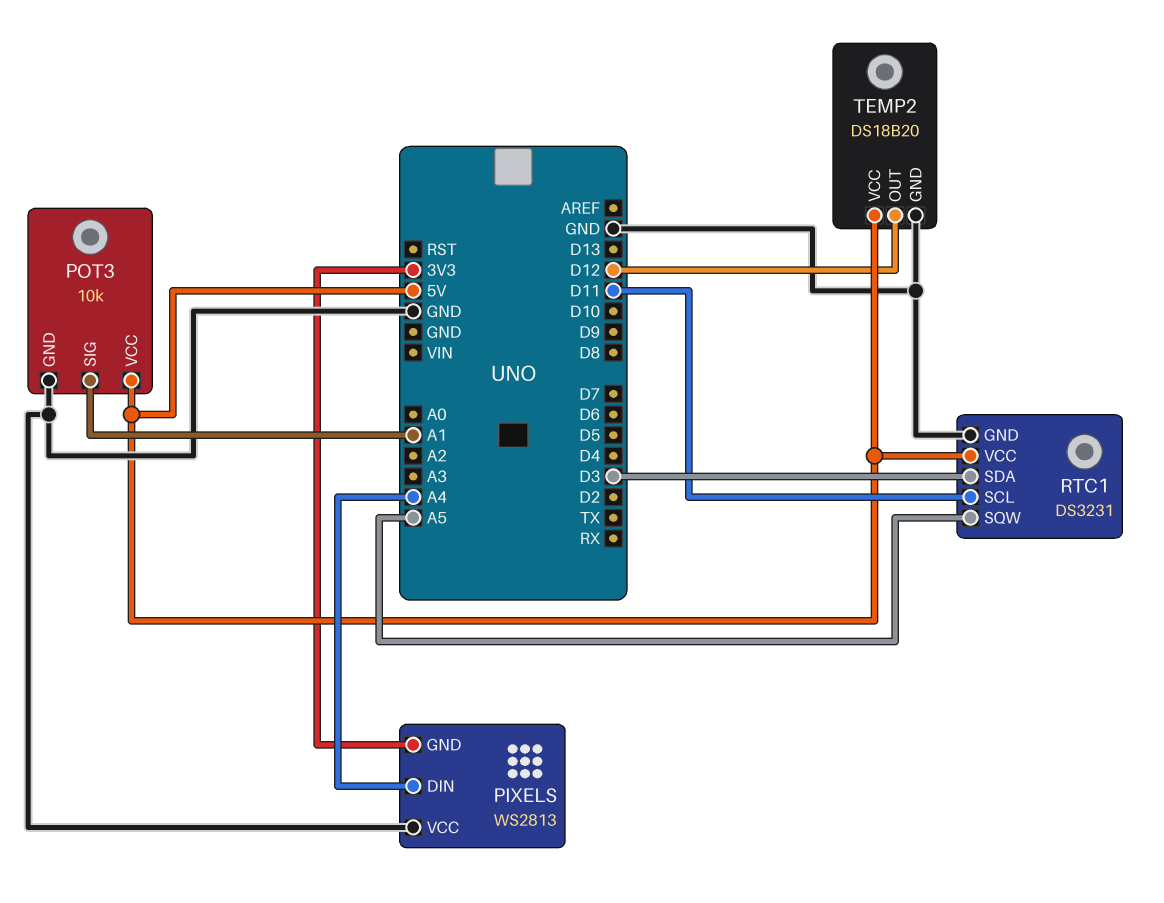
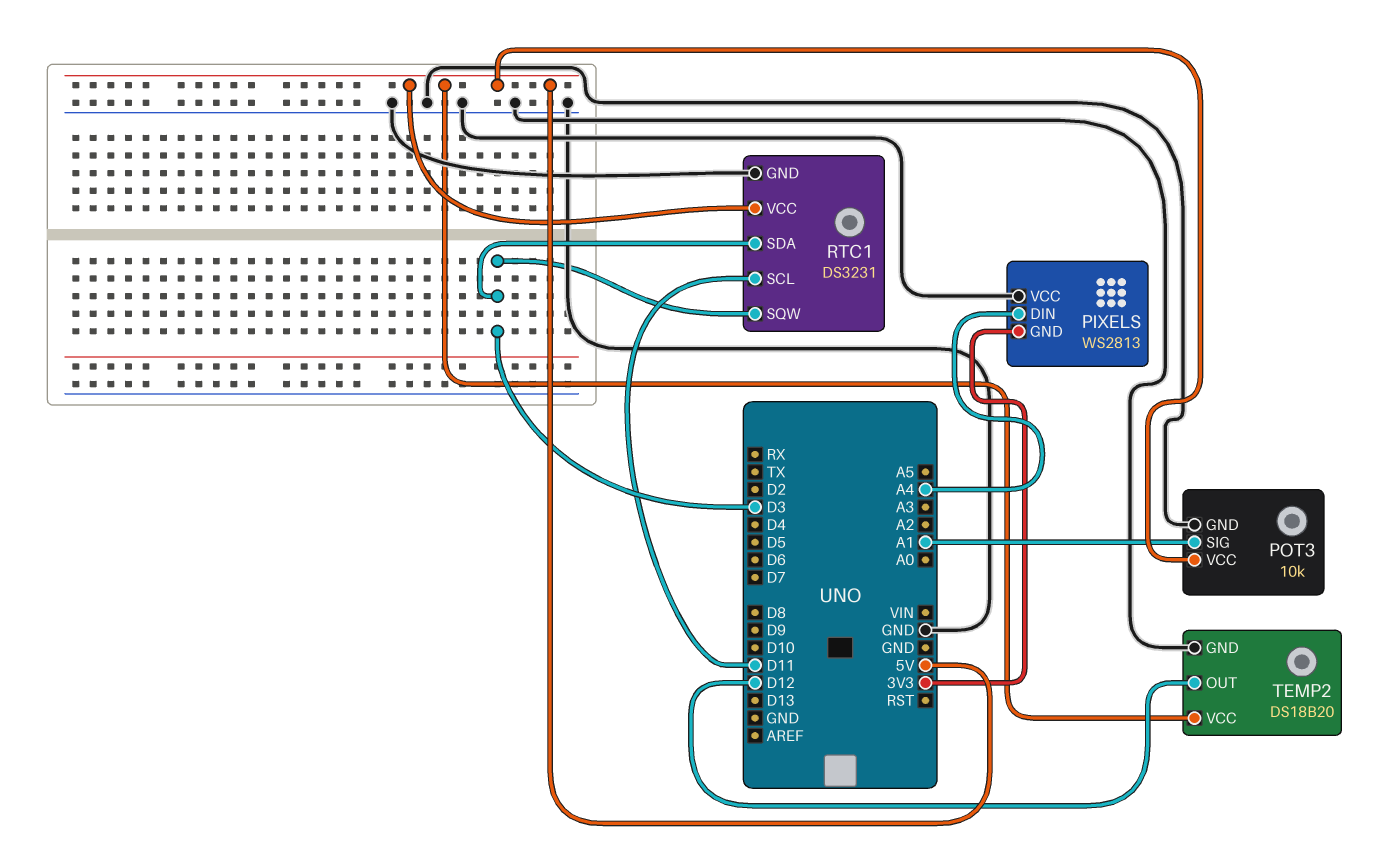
RTC1 pin SQW: A5 -> D3

